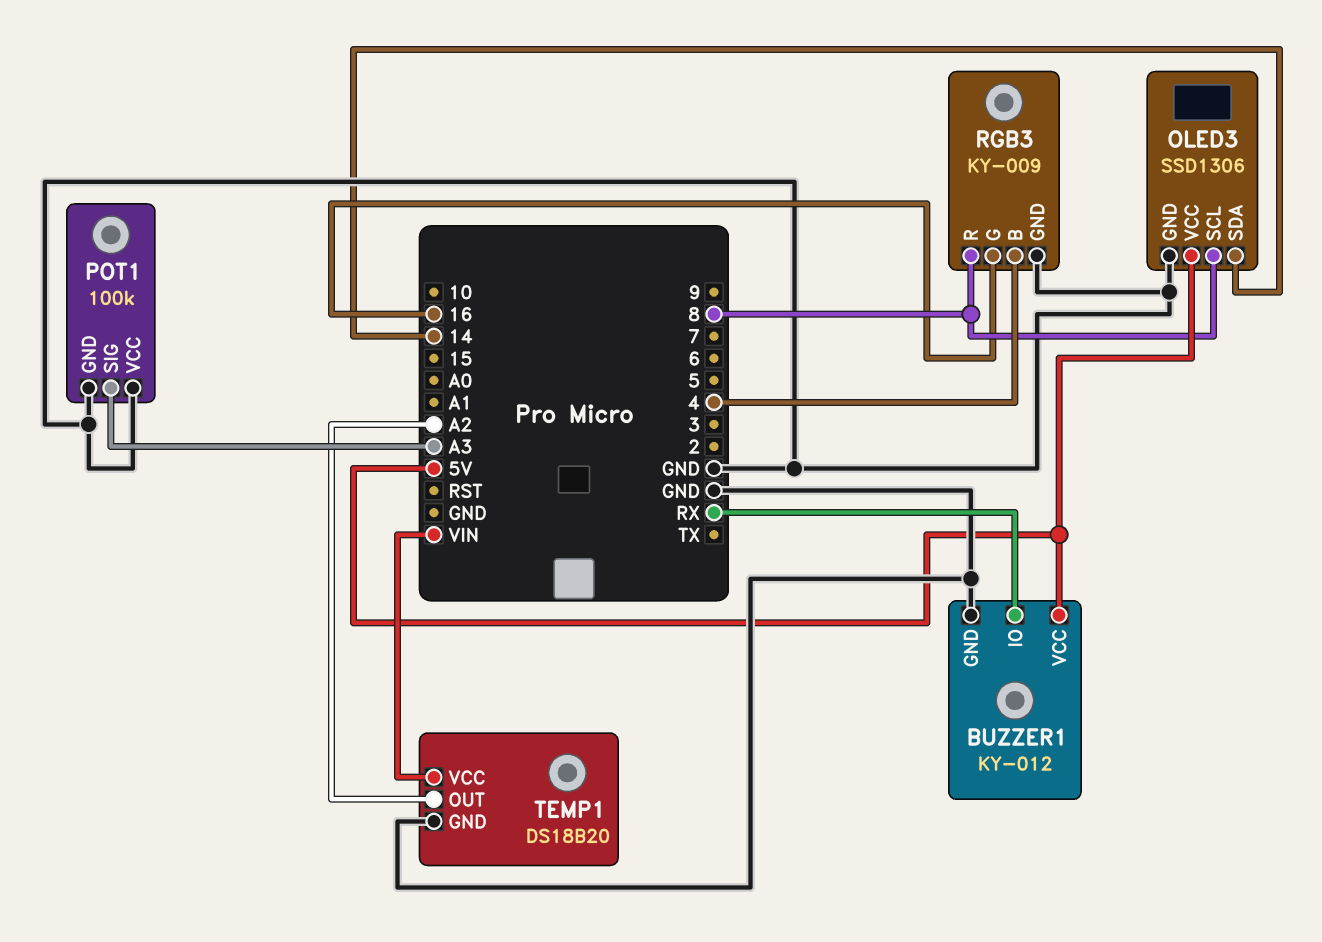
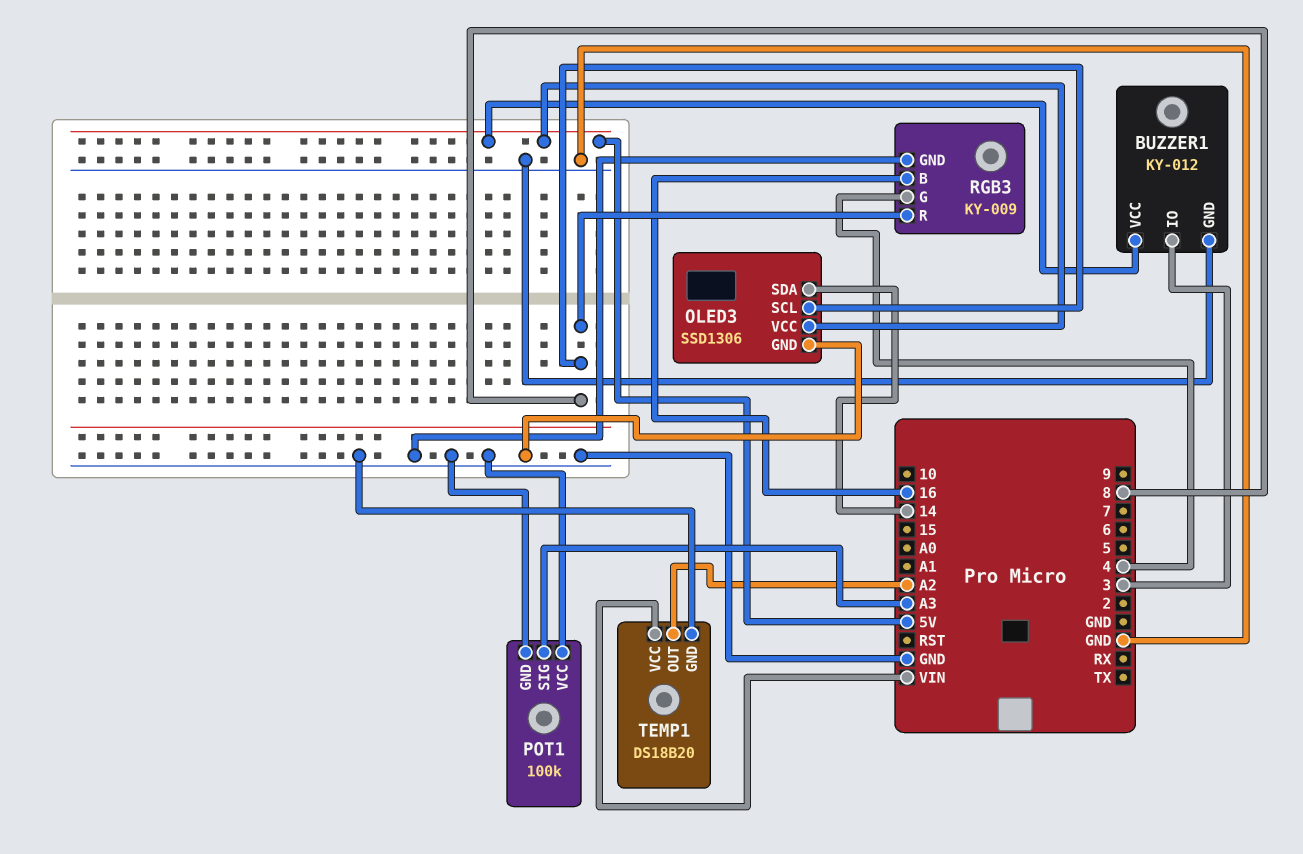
BUZZER1 pin IO: RX -> 3
RGB3 pin B: 4 -> 16
RGB3 pin G: 16 -> 4

